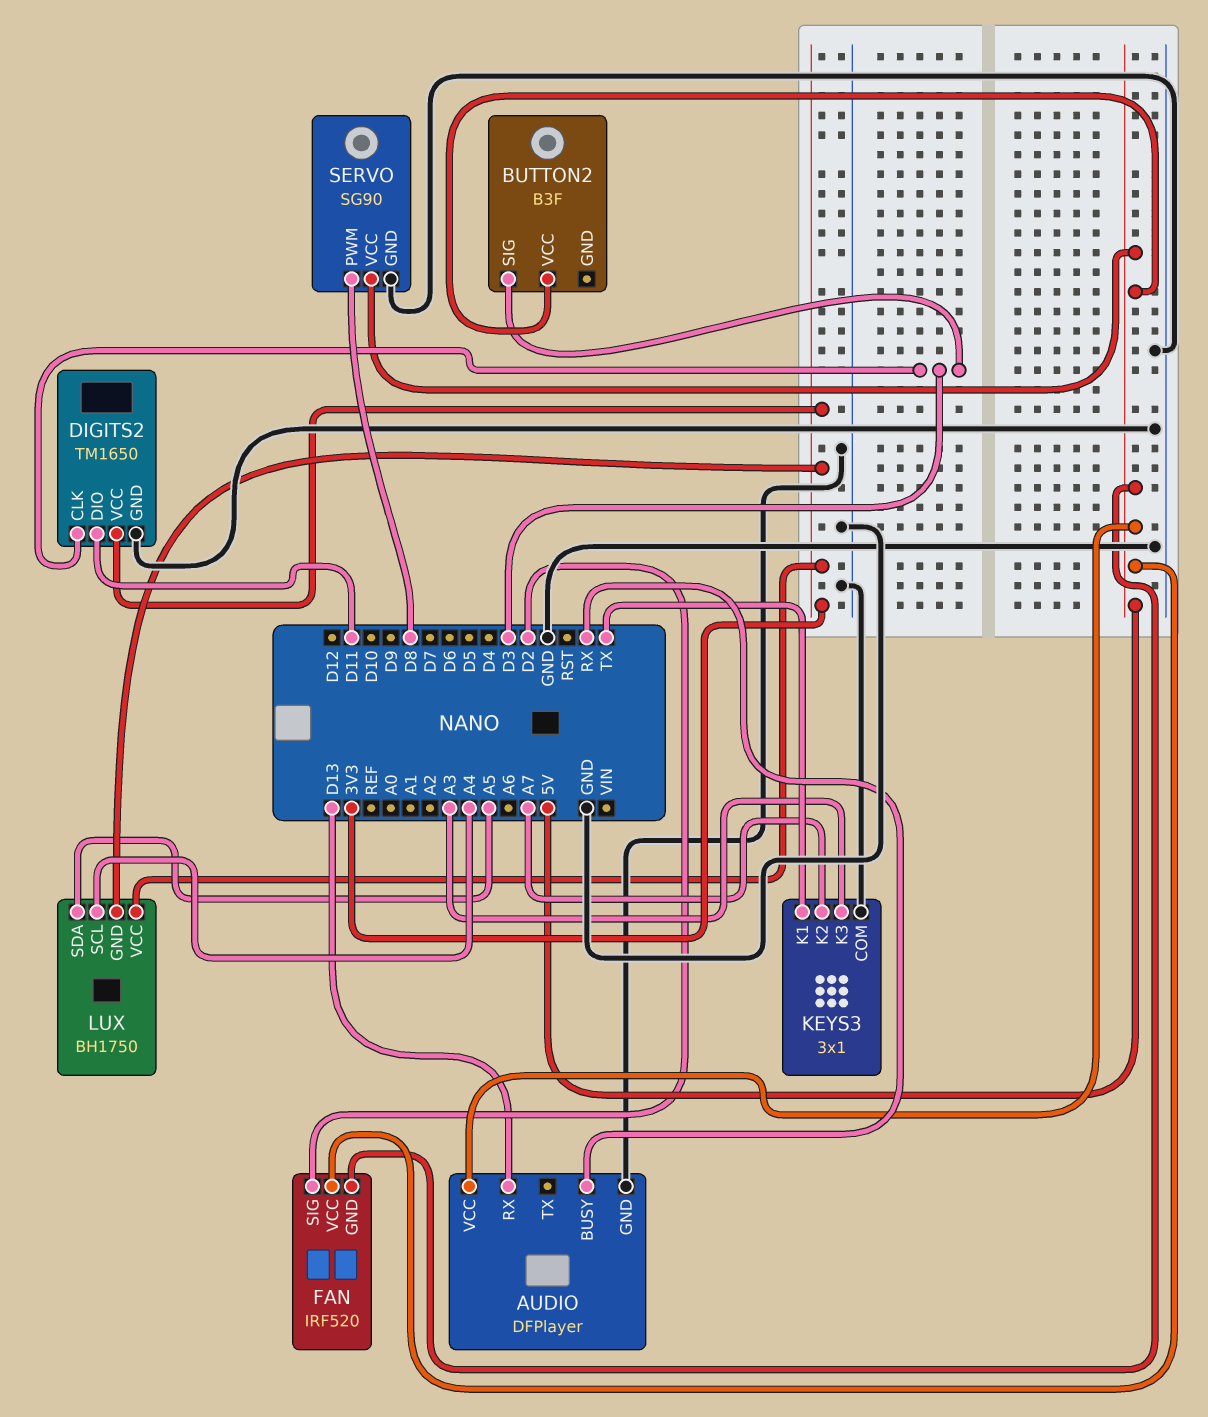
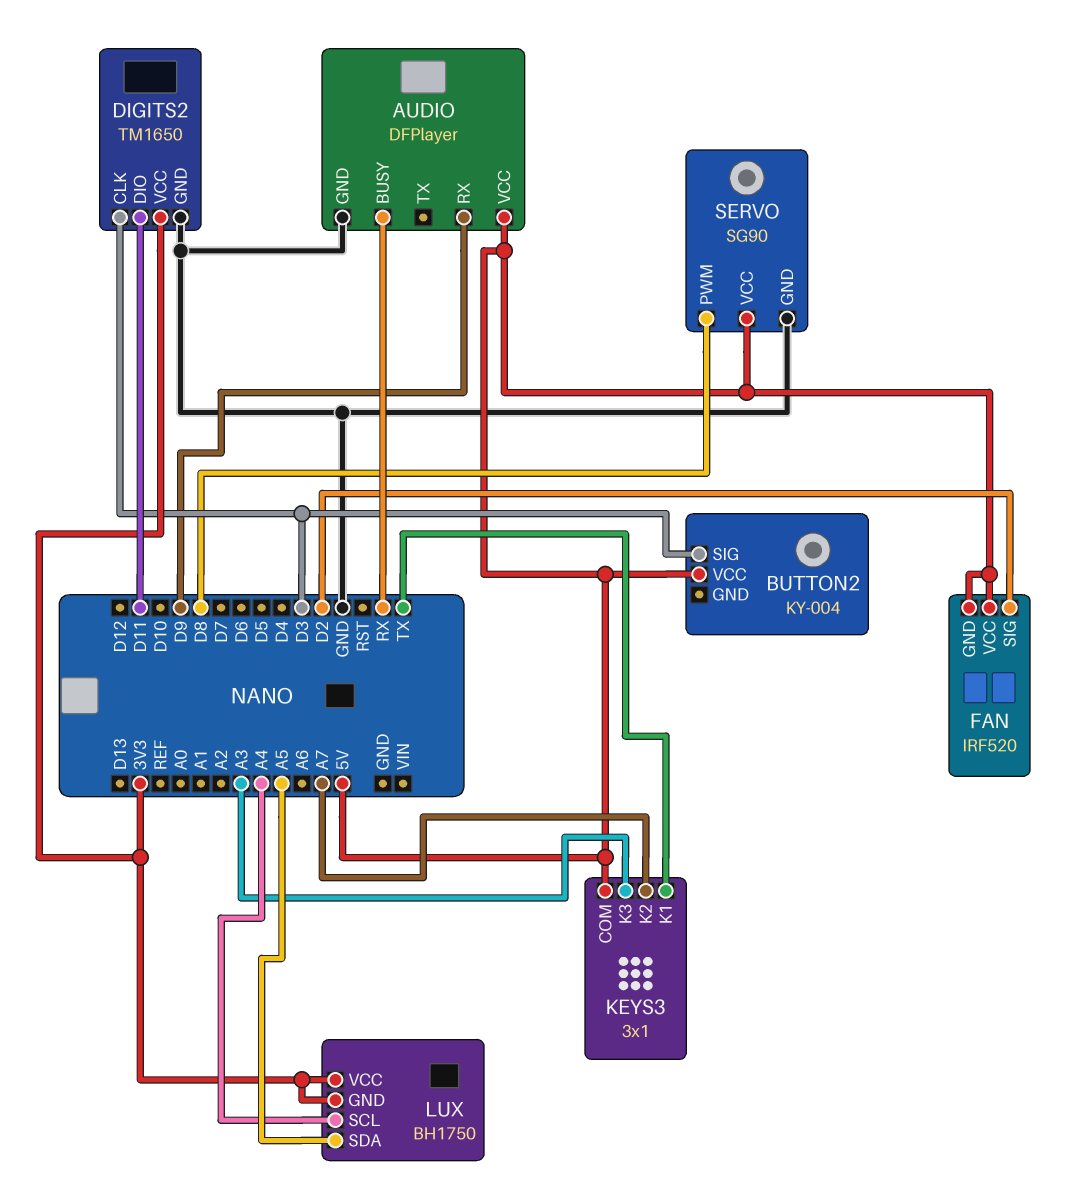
AUDIO pin RX: D13 -> D9
BUTTON2: B3F -> KY-004
KEYS3 pin COM: GND -> 5V

